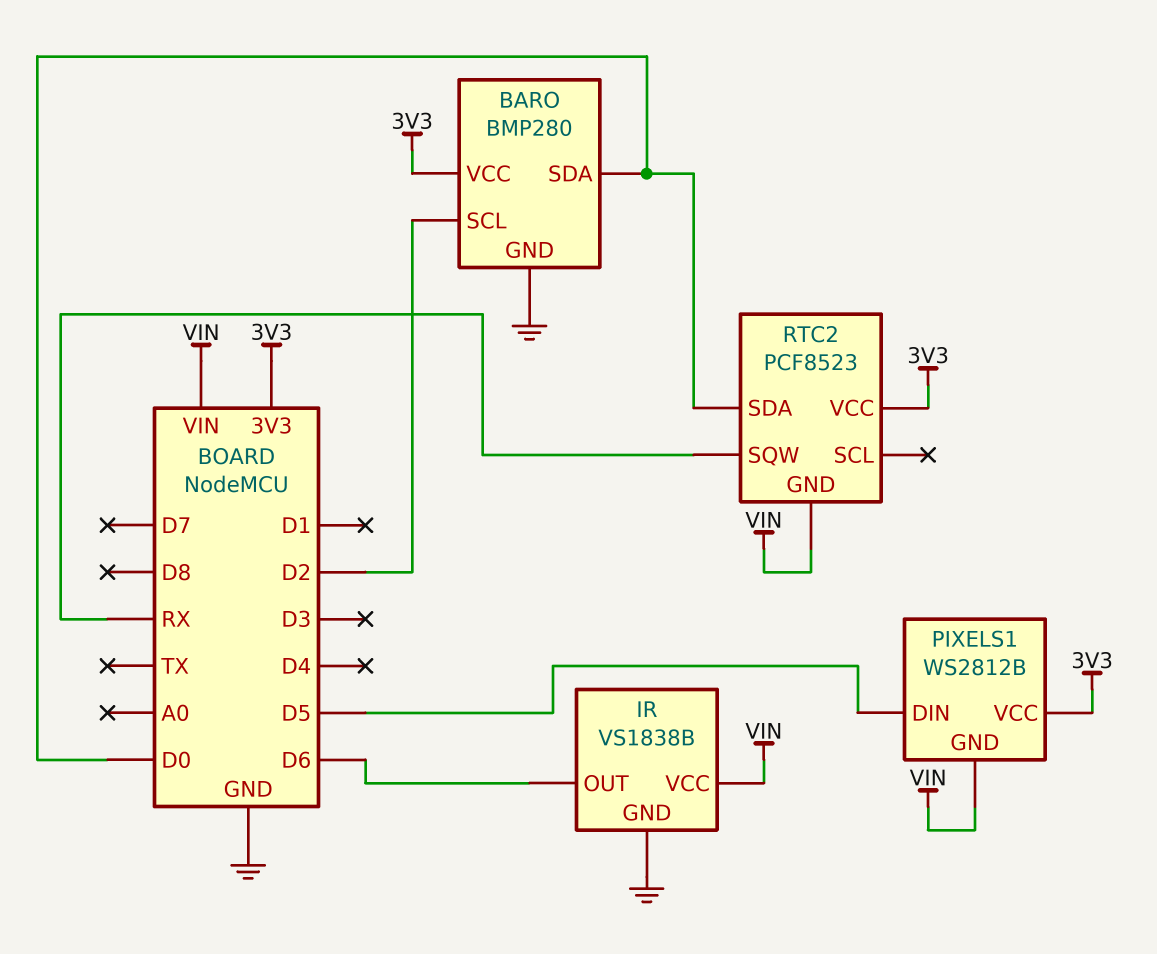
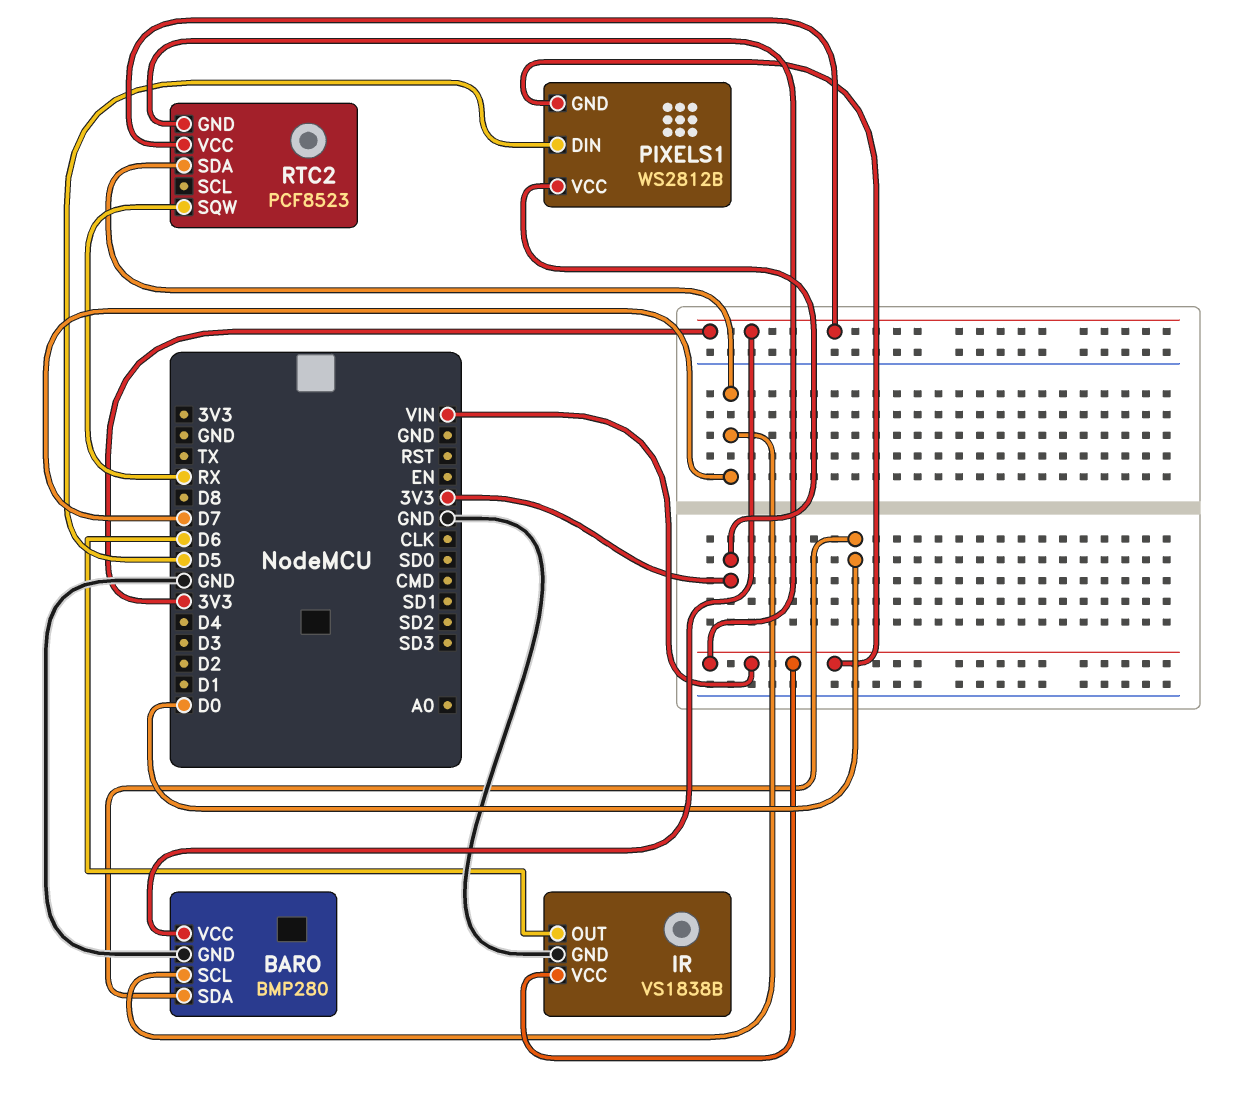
BARO pin SCL: D2 -> D7
RTC2 pin SDA: D0 -> D7

